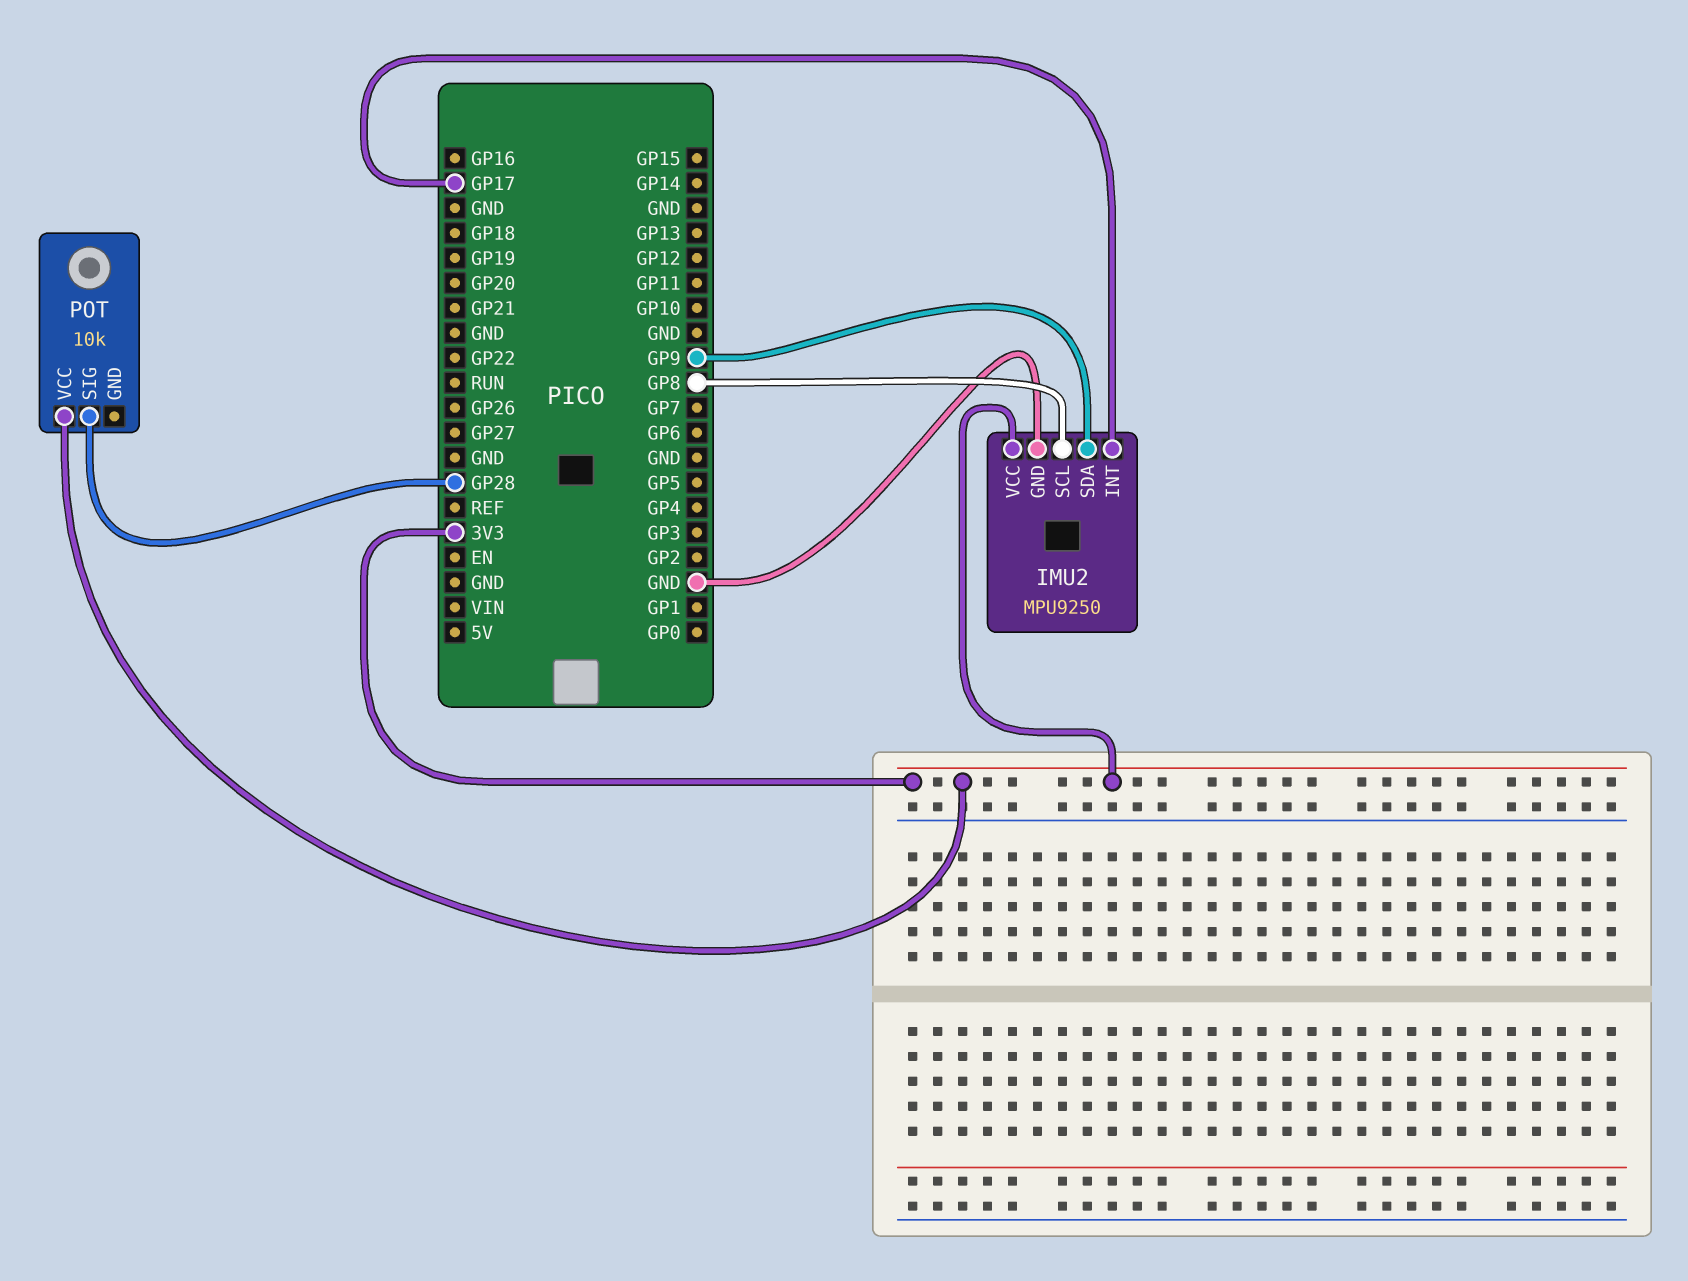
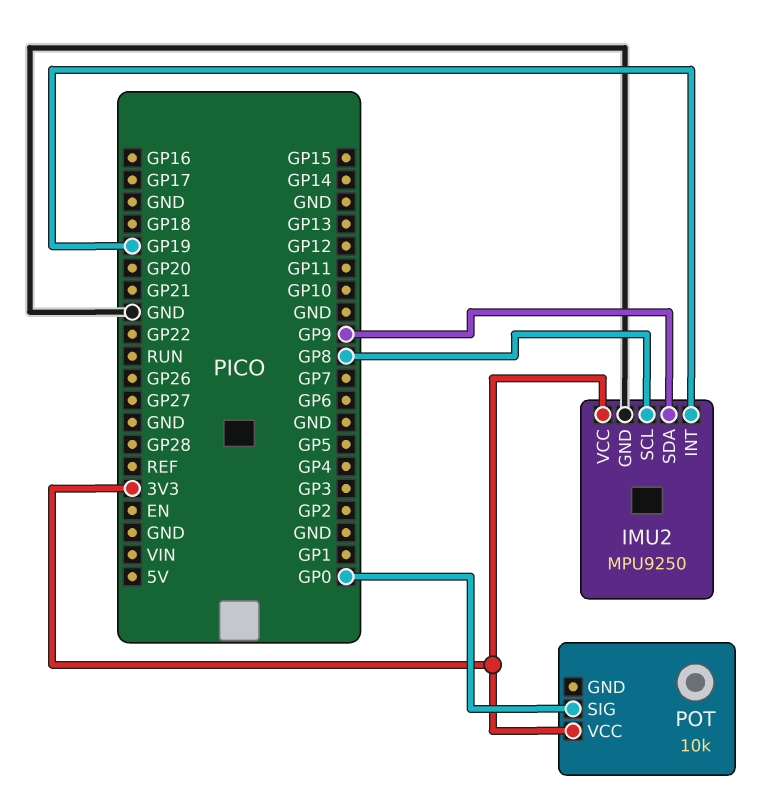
IMU2 pin INT: GP17 -> GP19
POT pin SIG: GP28 -> GP0

